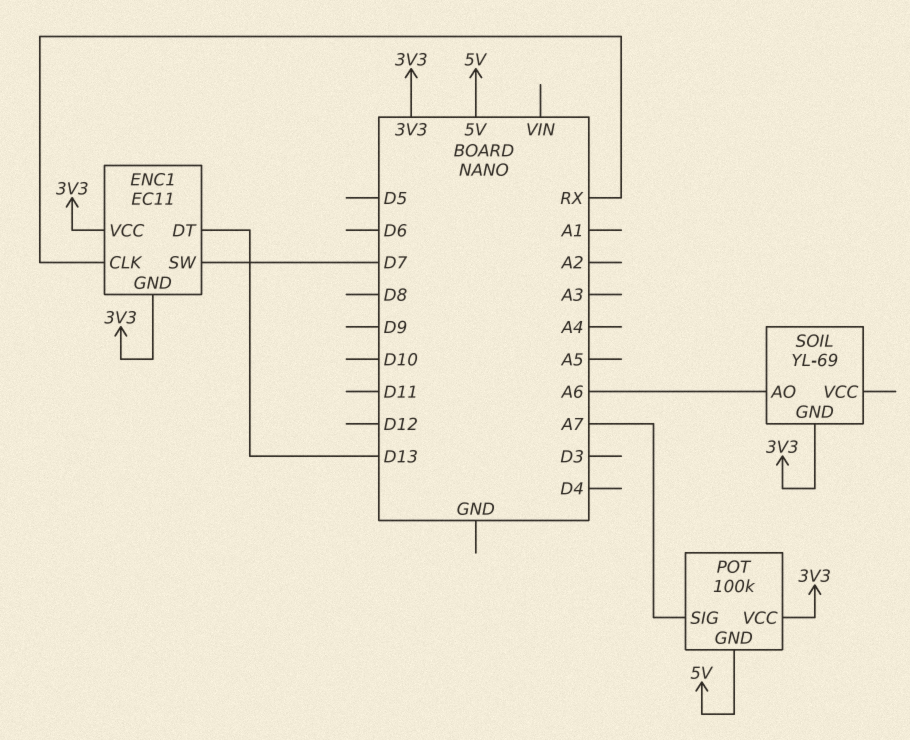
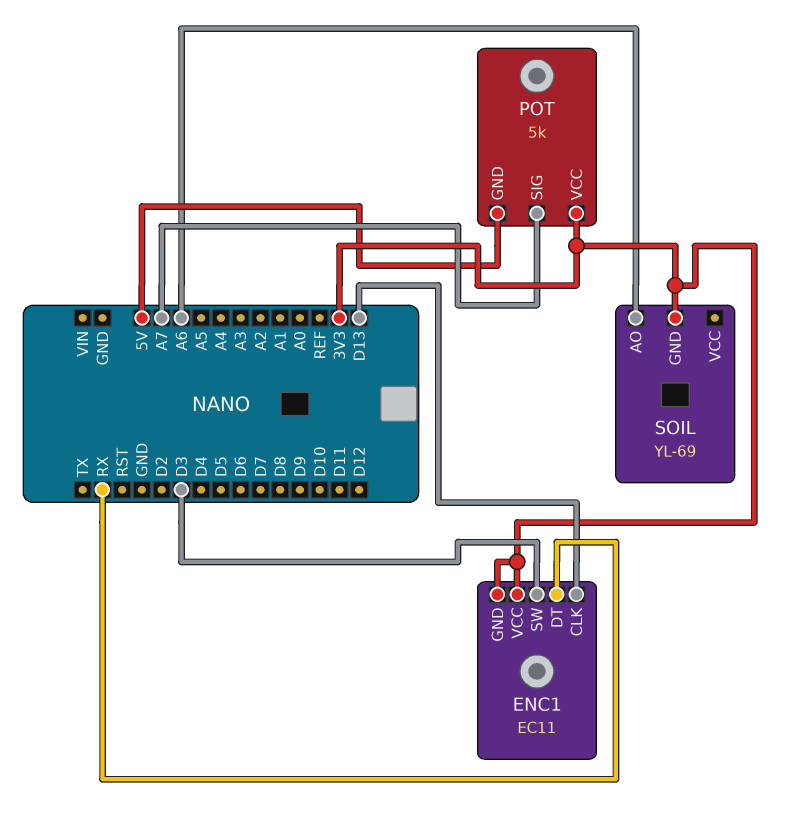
ENC1 pin CLK: RX -> D13
ENC1 pin DT: D13 -> RX
ENC1 pin SW: D7 -> D3
POT: 100k -> 5k

